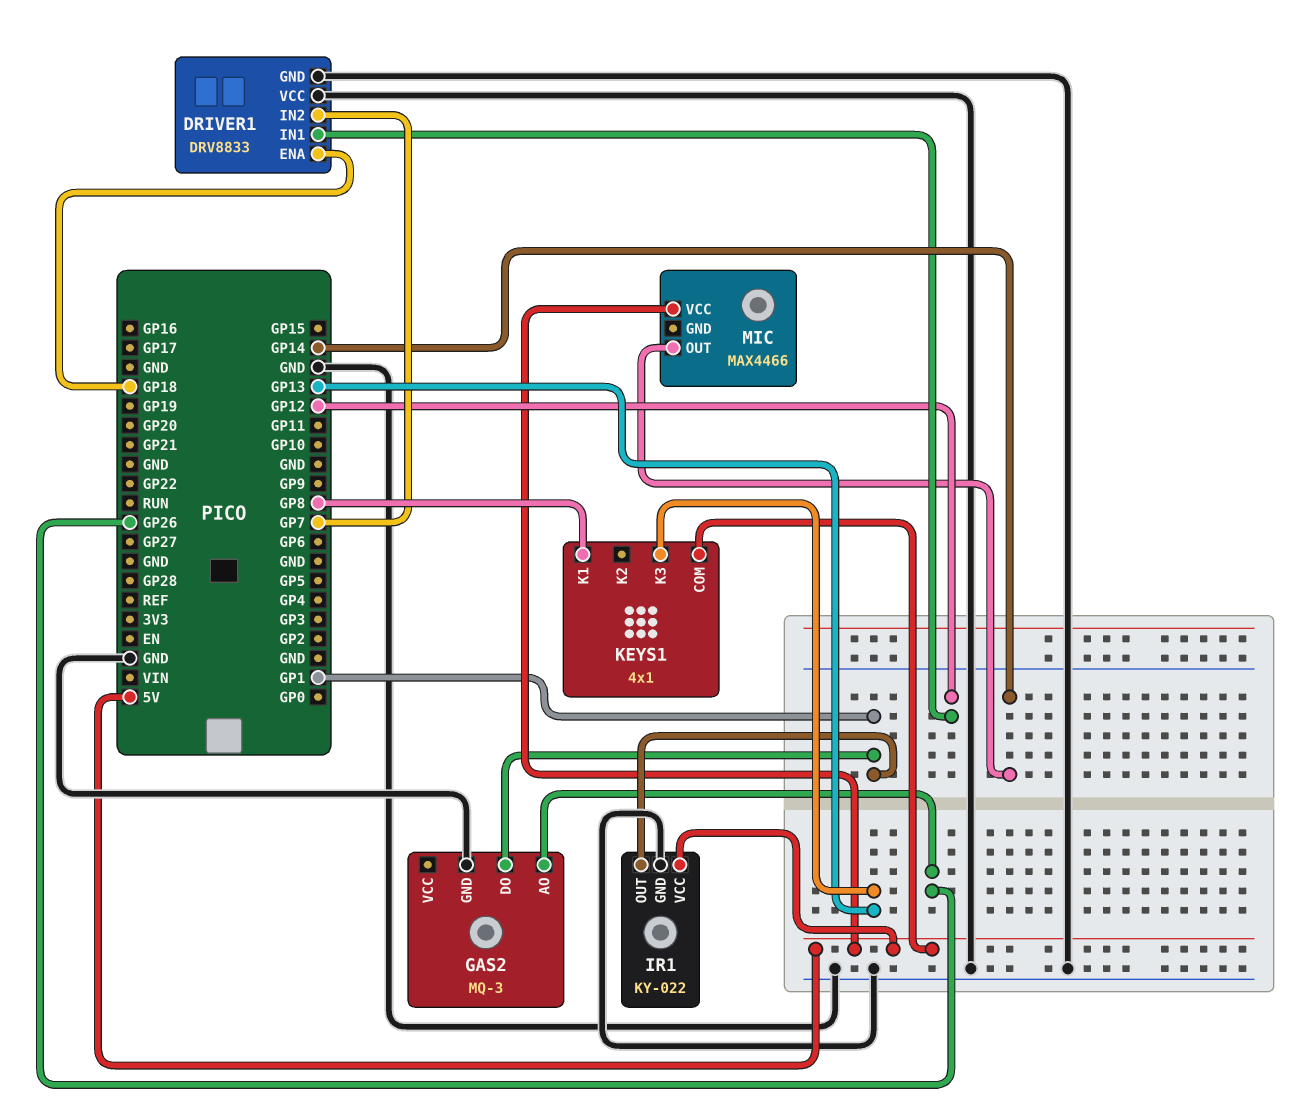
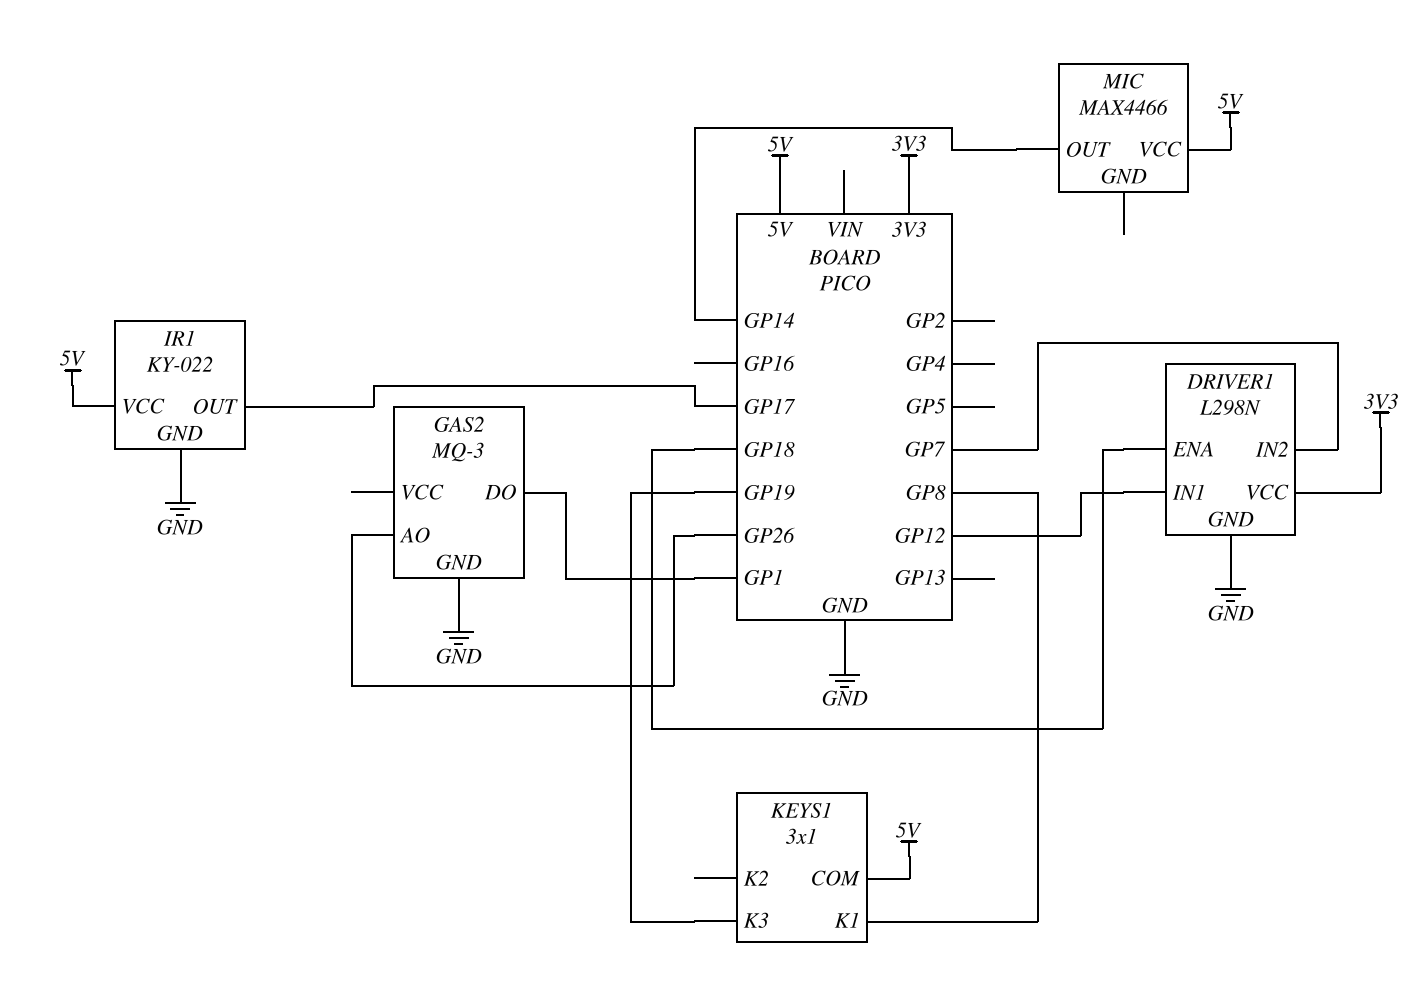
DRIVER1: DRV8833 -> L298N
DRIVER1 pin VCC: GND -> 3V3
IR1 pin OUT: GP1 -> GP17
KEYS1: 4x1 -> 3x1
KEYS1 pin K3: GP13 -> GP19

